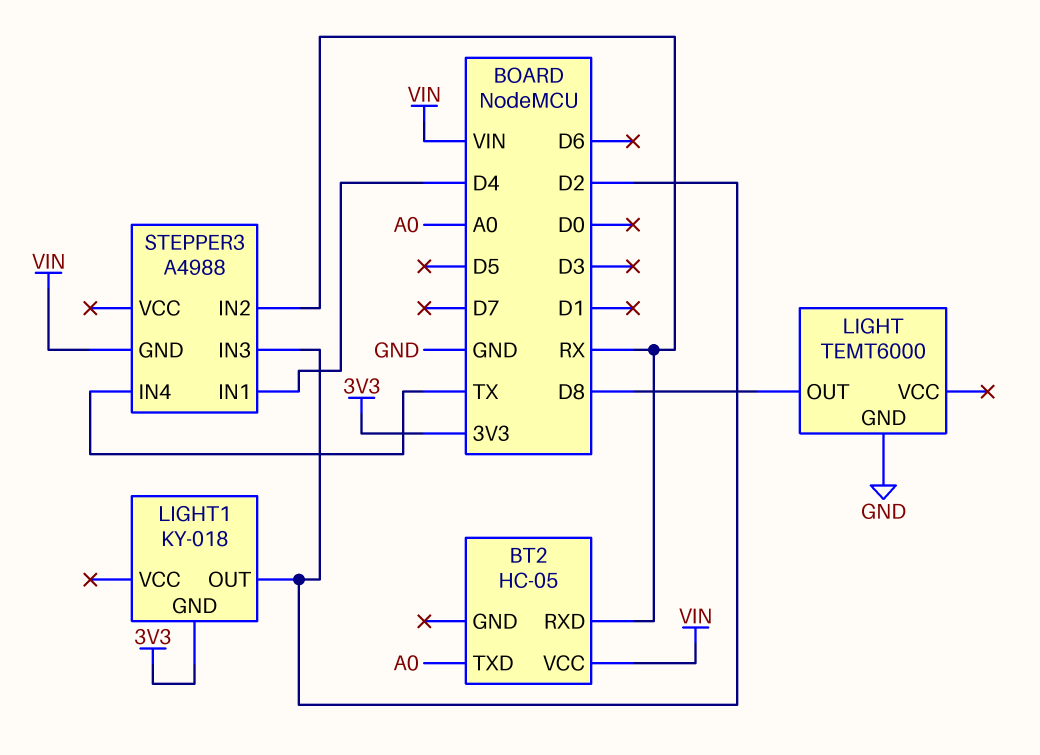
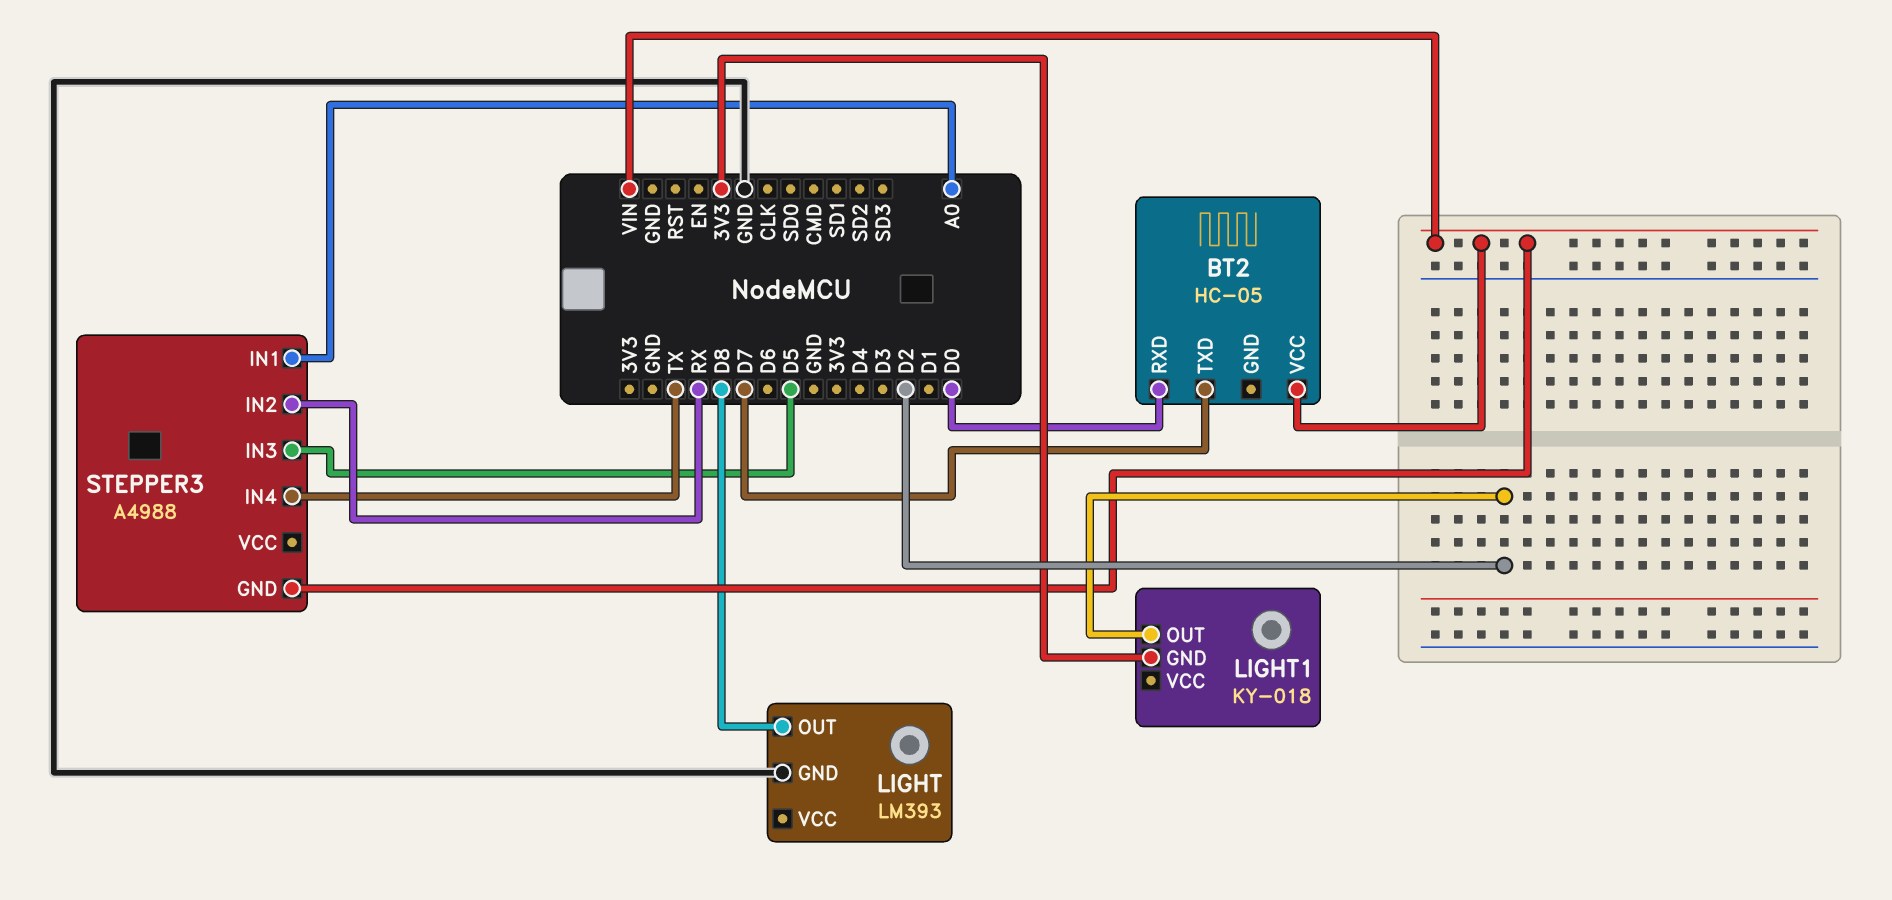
BT2 pin RXD: RX -> D0
BT2 pin TXD: A0 -> D7
LIGHT: TEMT6000 -> LM393
STEPPER3 pin IN1: D4 -> A0
STEPPER3 pin IN3: D2 -> D5

